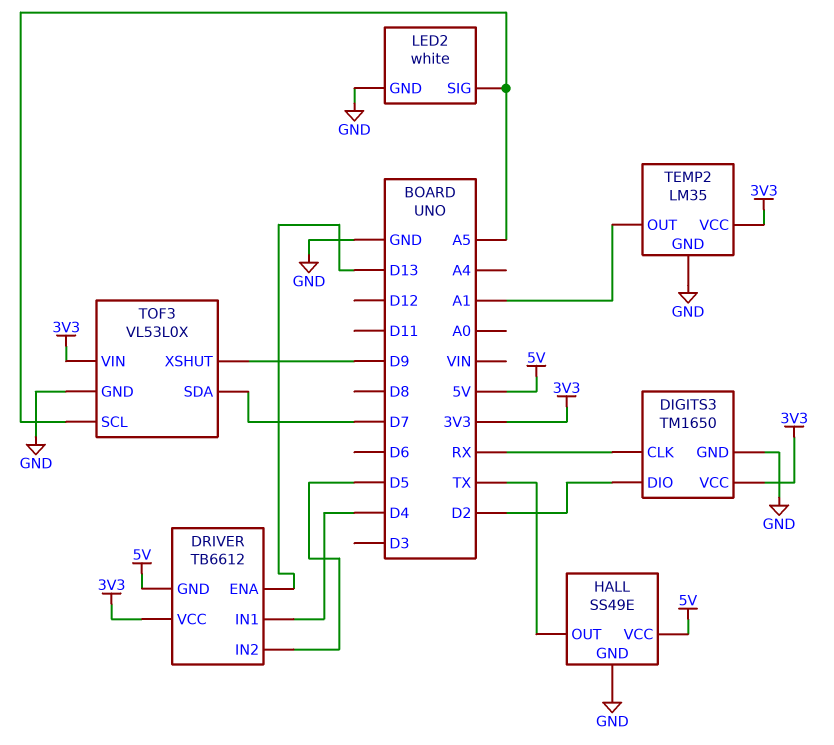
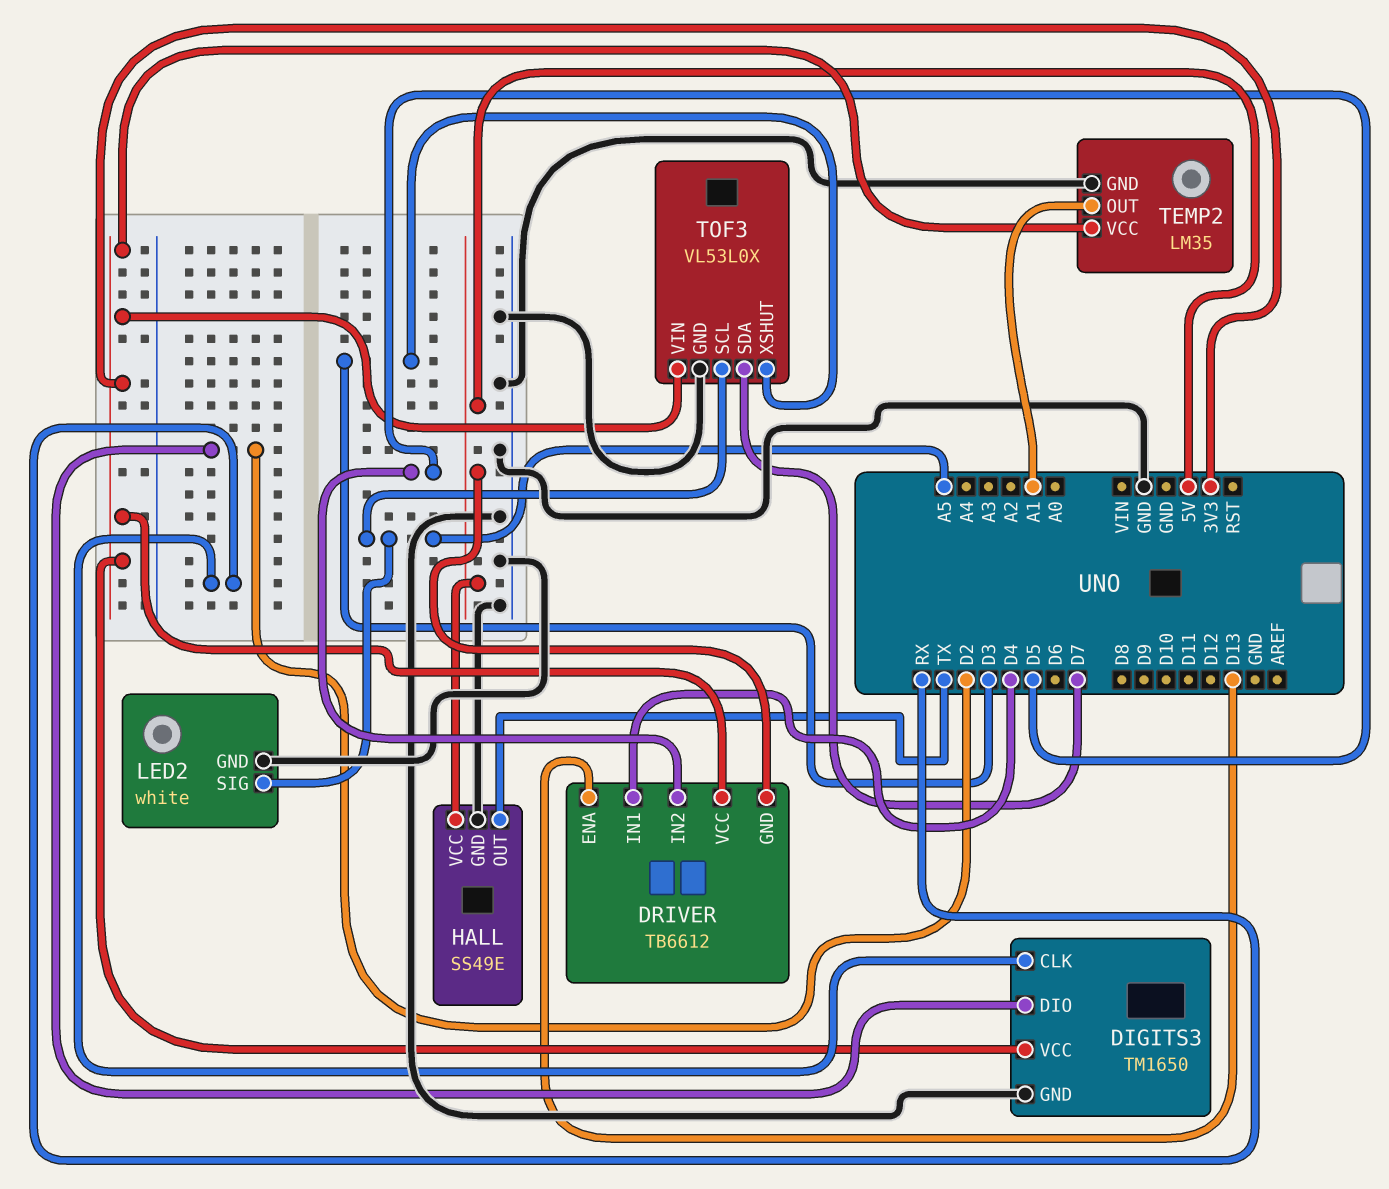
TOF3 pin XSHUT: D9 -> D3

